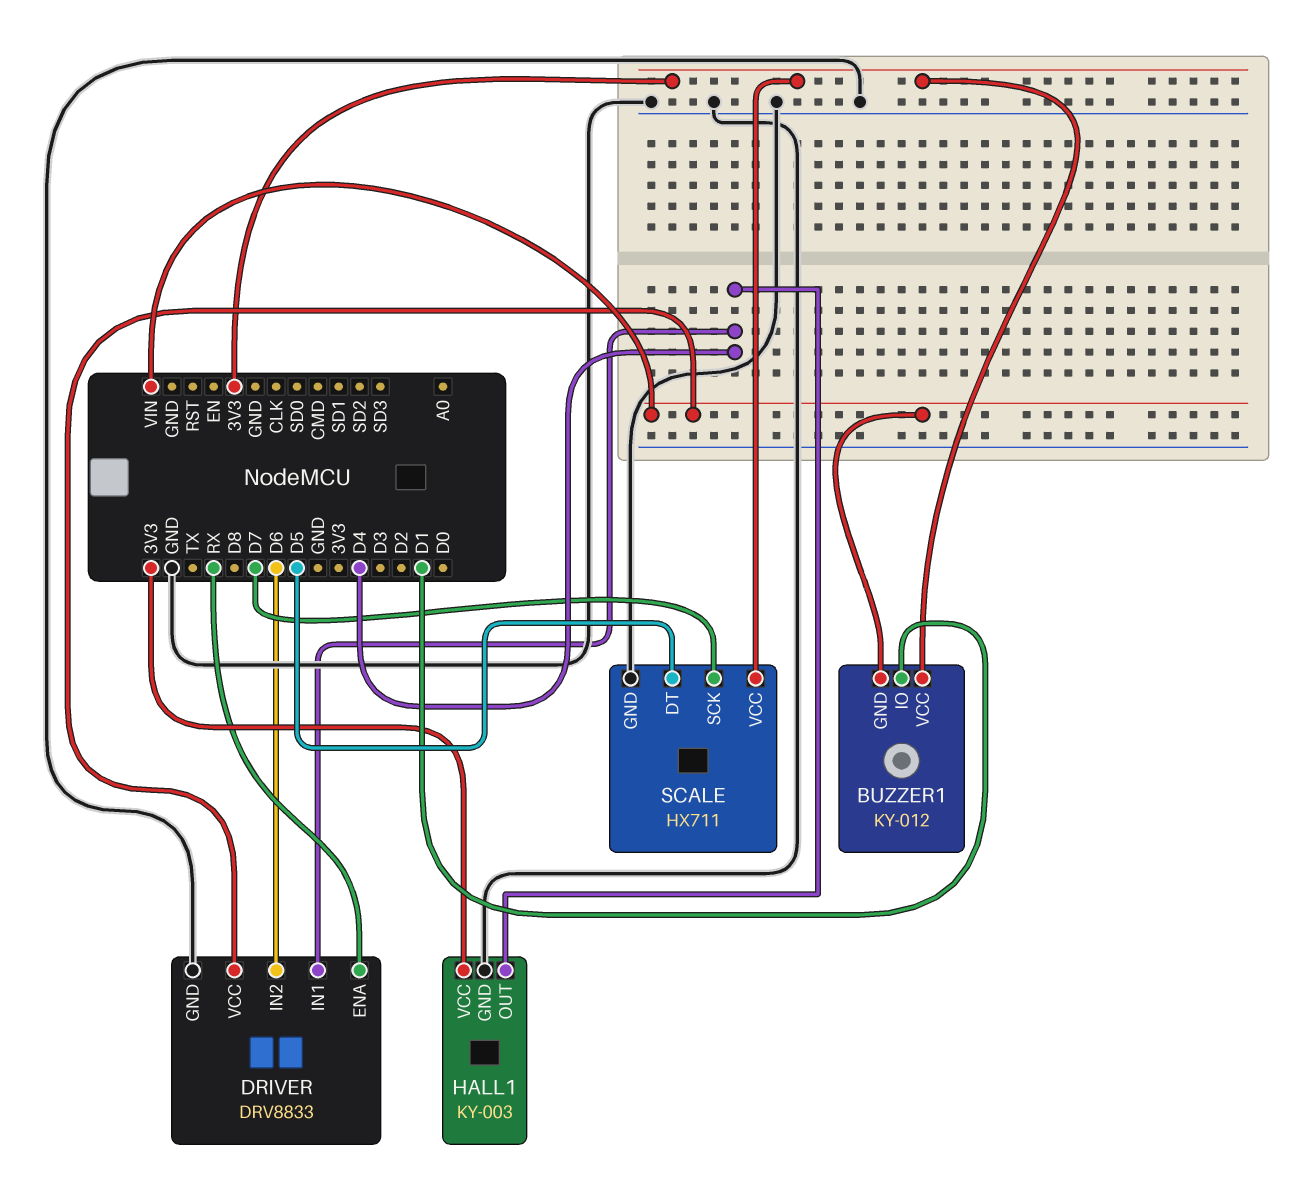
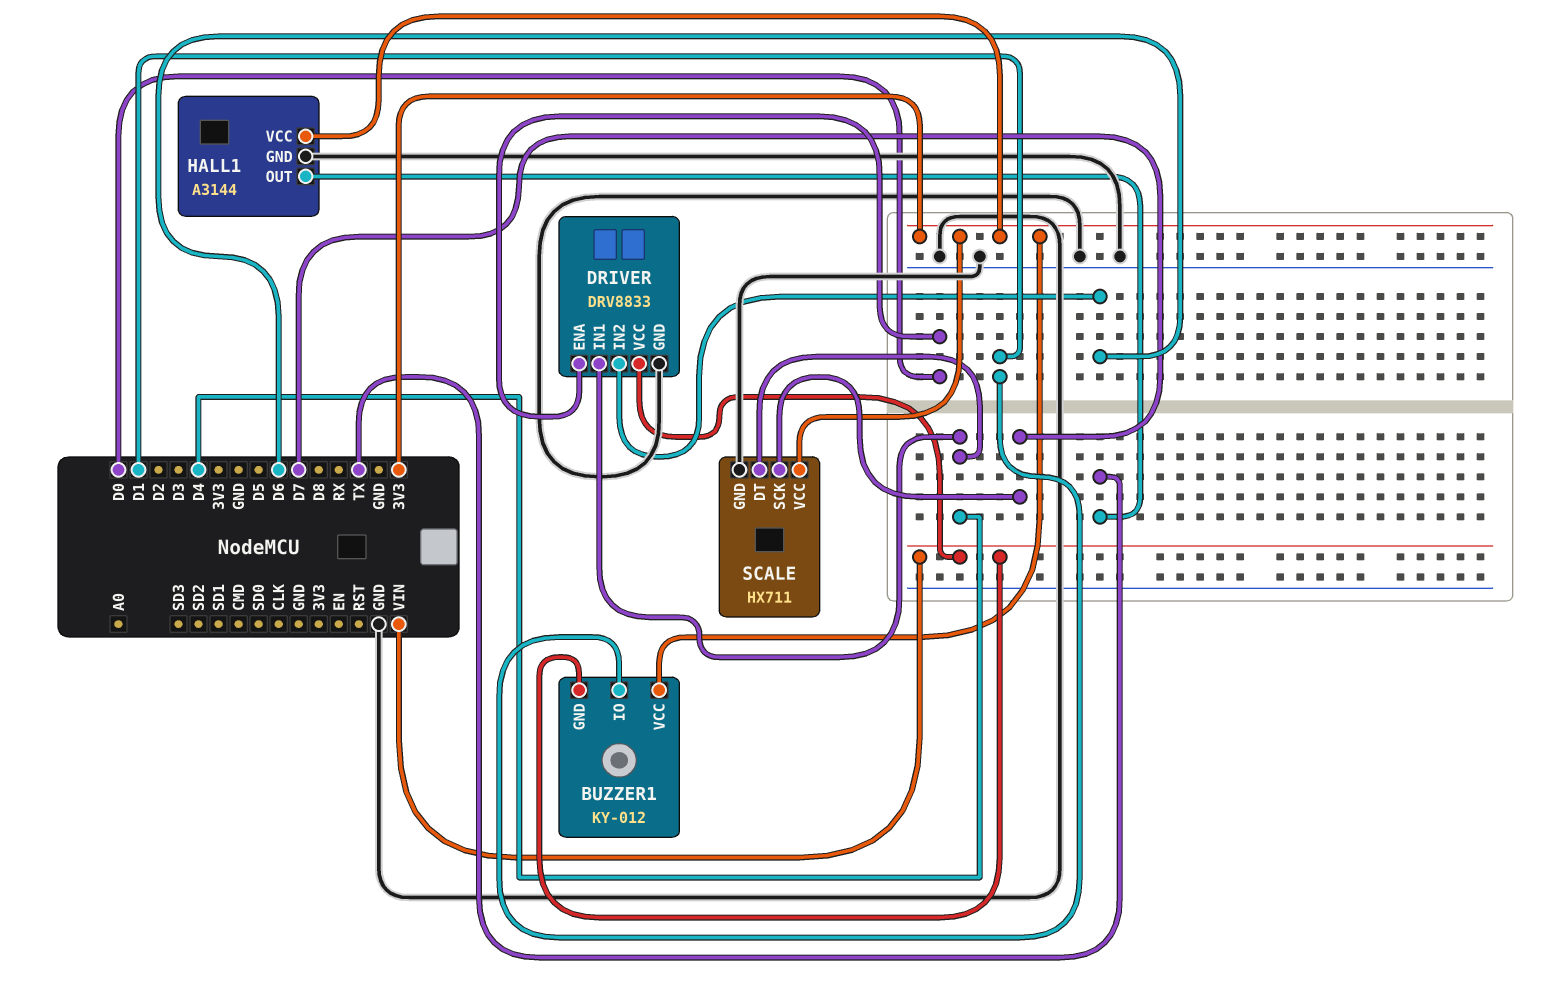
DRIVER pin ENA: RX -> D0
HALL1: KY-003 -> A3144
HALL1 pin OUT: D4 -> TX
SCALE pin DT: D5 -> D4

